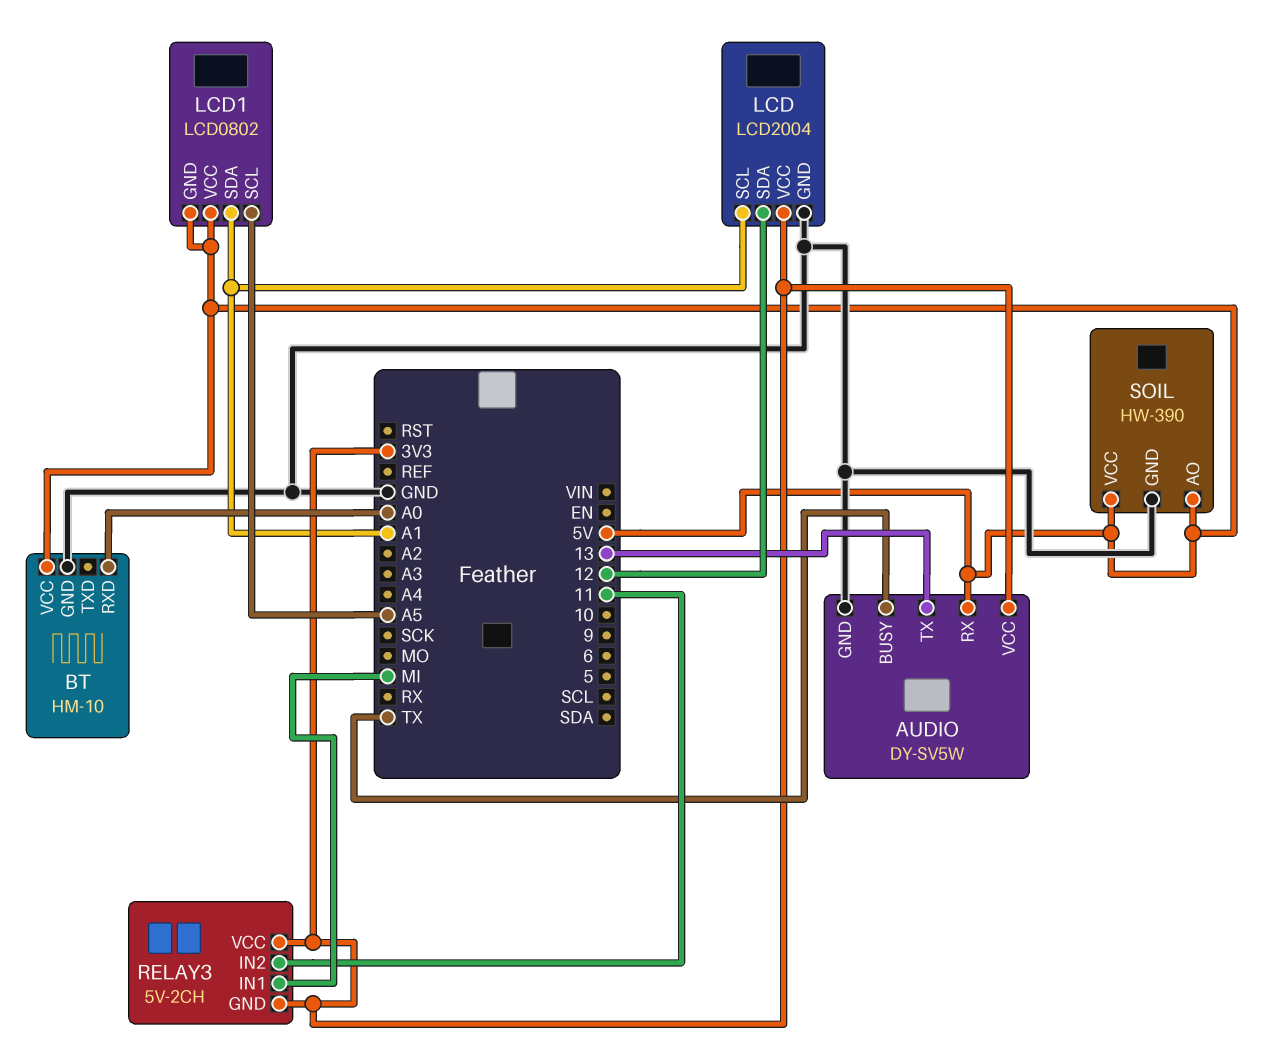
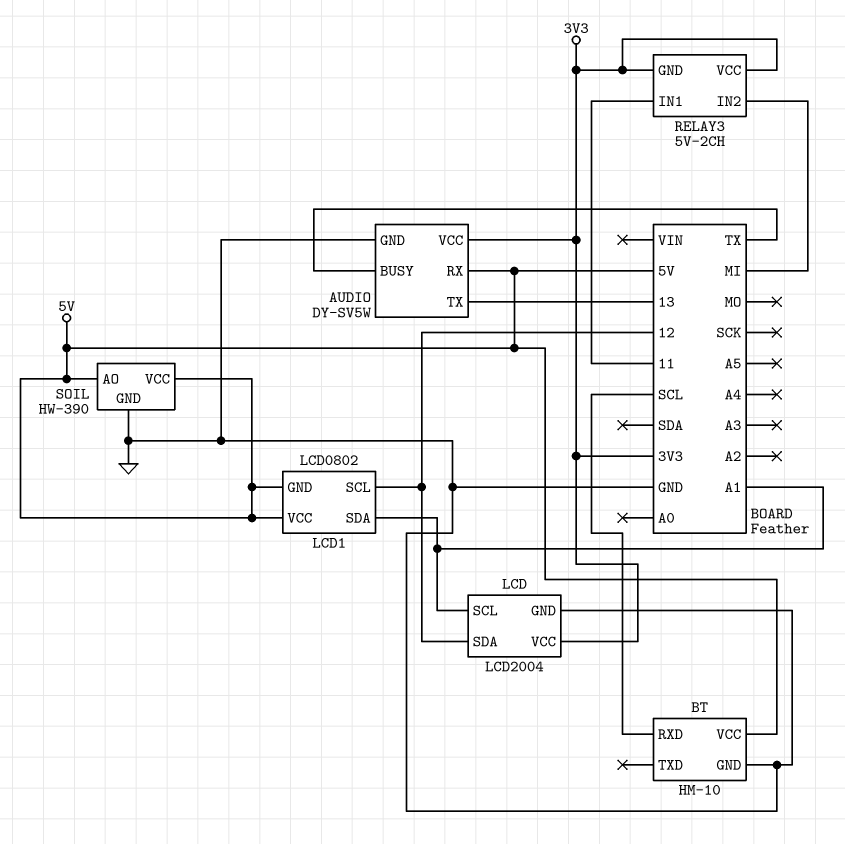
BT pin RXD: A0 -> SCL
LCD1 pin SCL: A5 -> 12
RELAY3 pin IN1: MI -> 11
RELAY3 pin IN2: 11 -> MI

